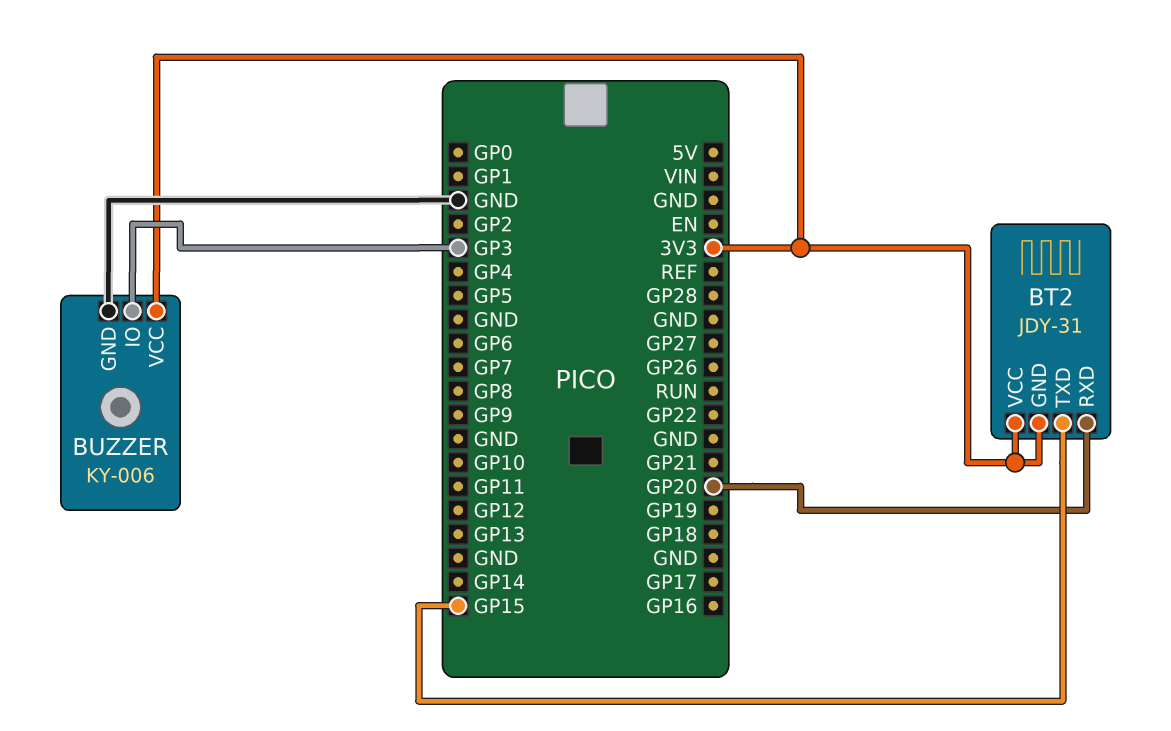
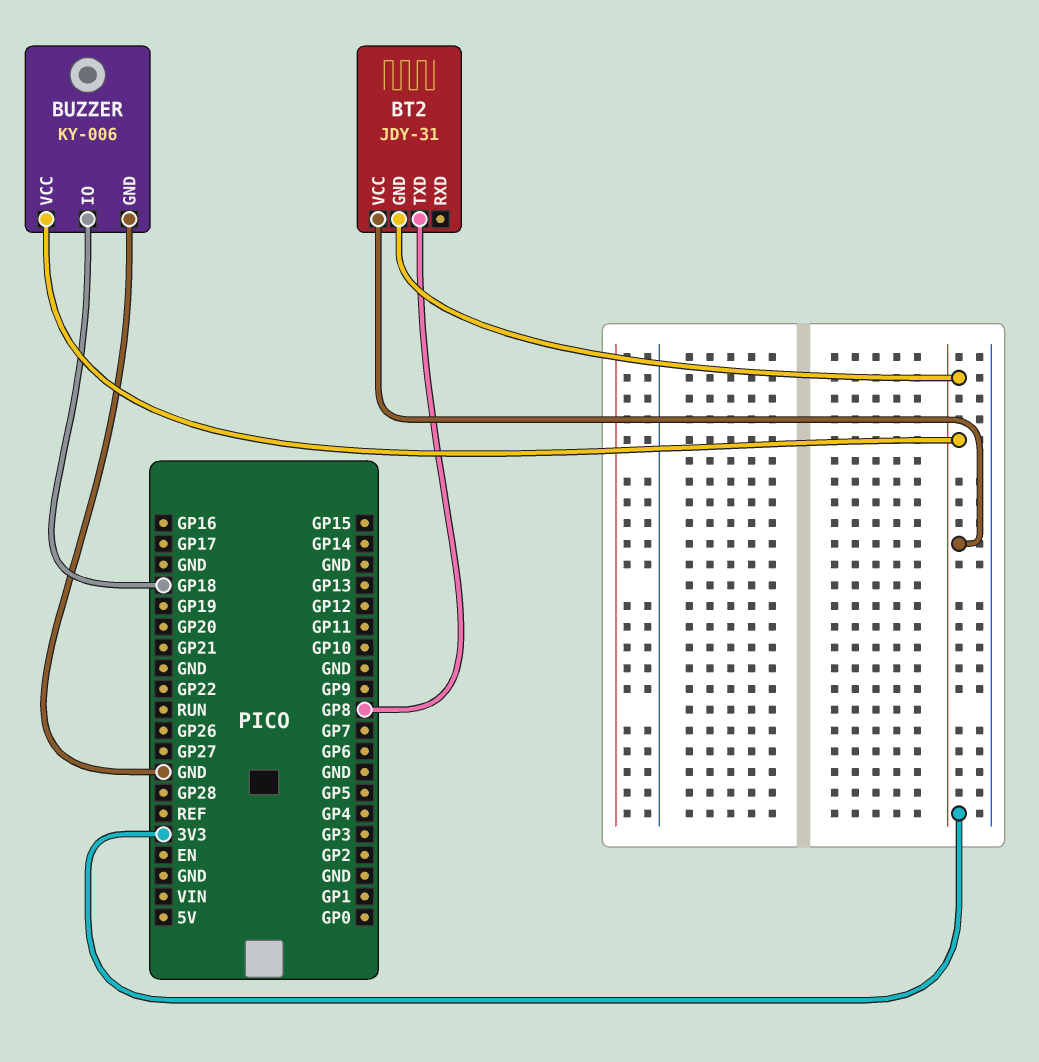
BT2 pin RXD: GP20 -> none
BT2 pin TXD: GP15 -> GP8
BUZZER pin IO: GP3 -> GP18

